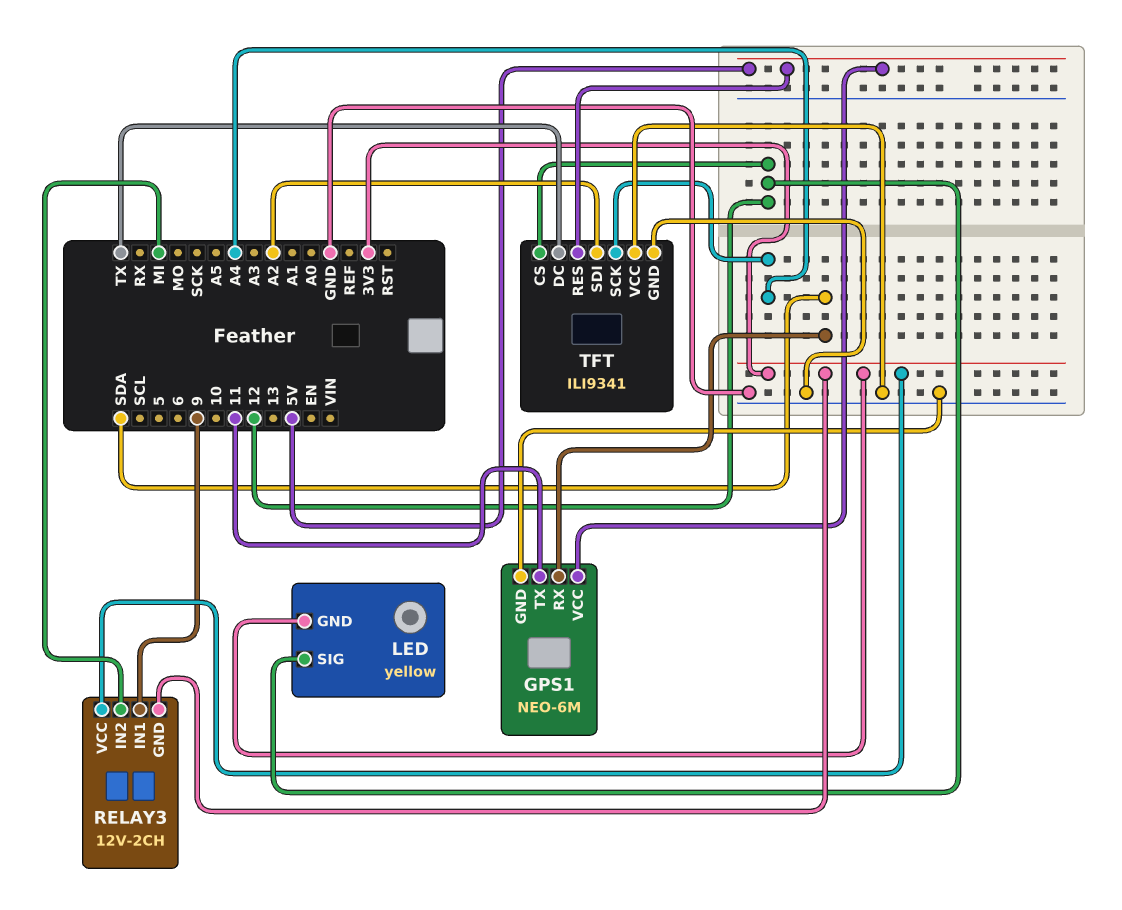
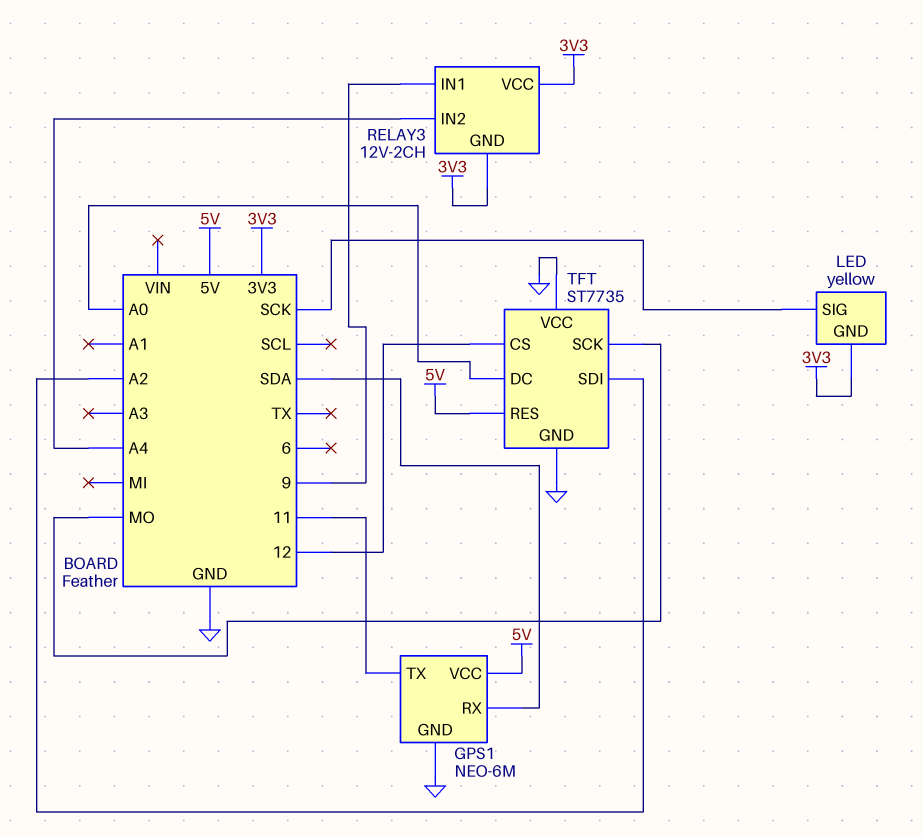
LED pin SIG: 12 -> SCK
RELAY3 pin IN2: MI -> A4
TFT: ILI9341 -> ST7735
TFT pin DC: TX -> A0
TFT pin SCK: A4 -> MO

